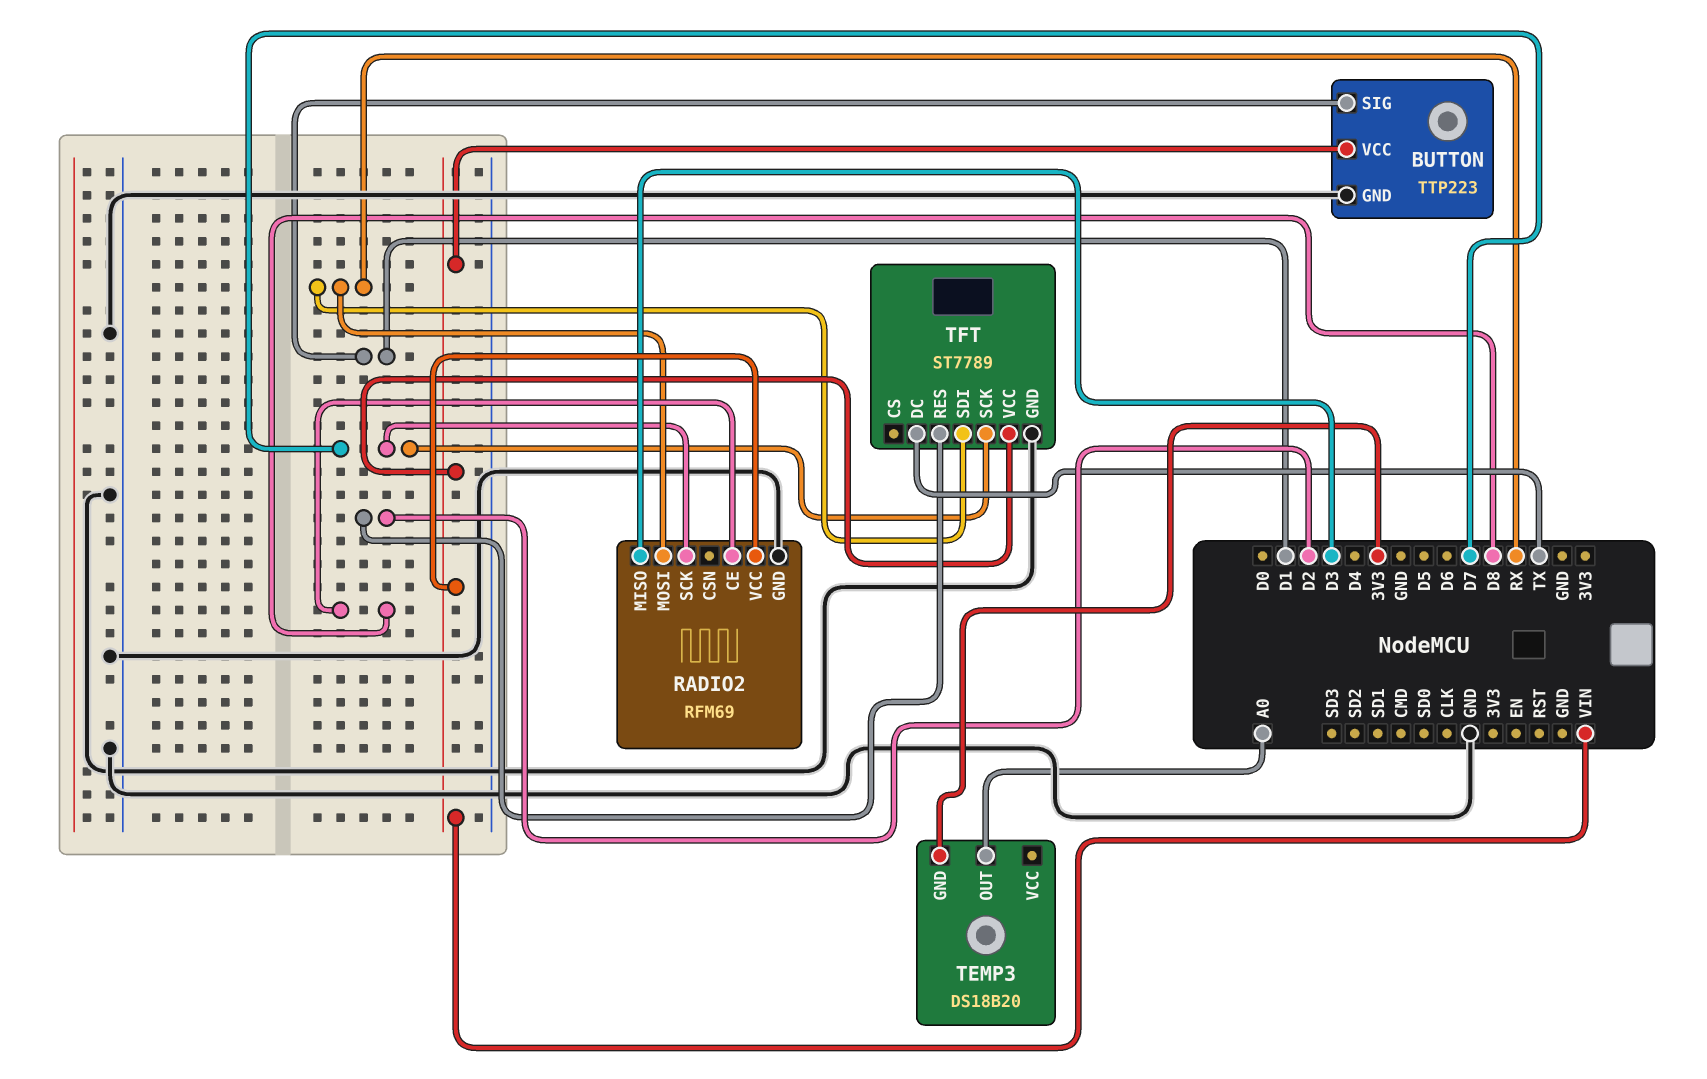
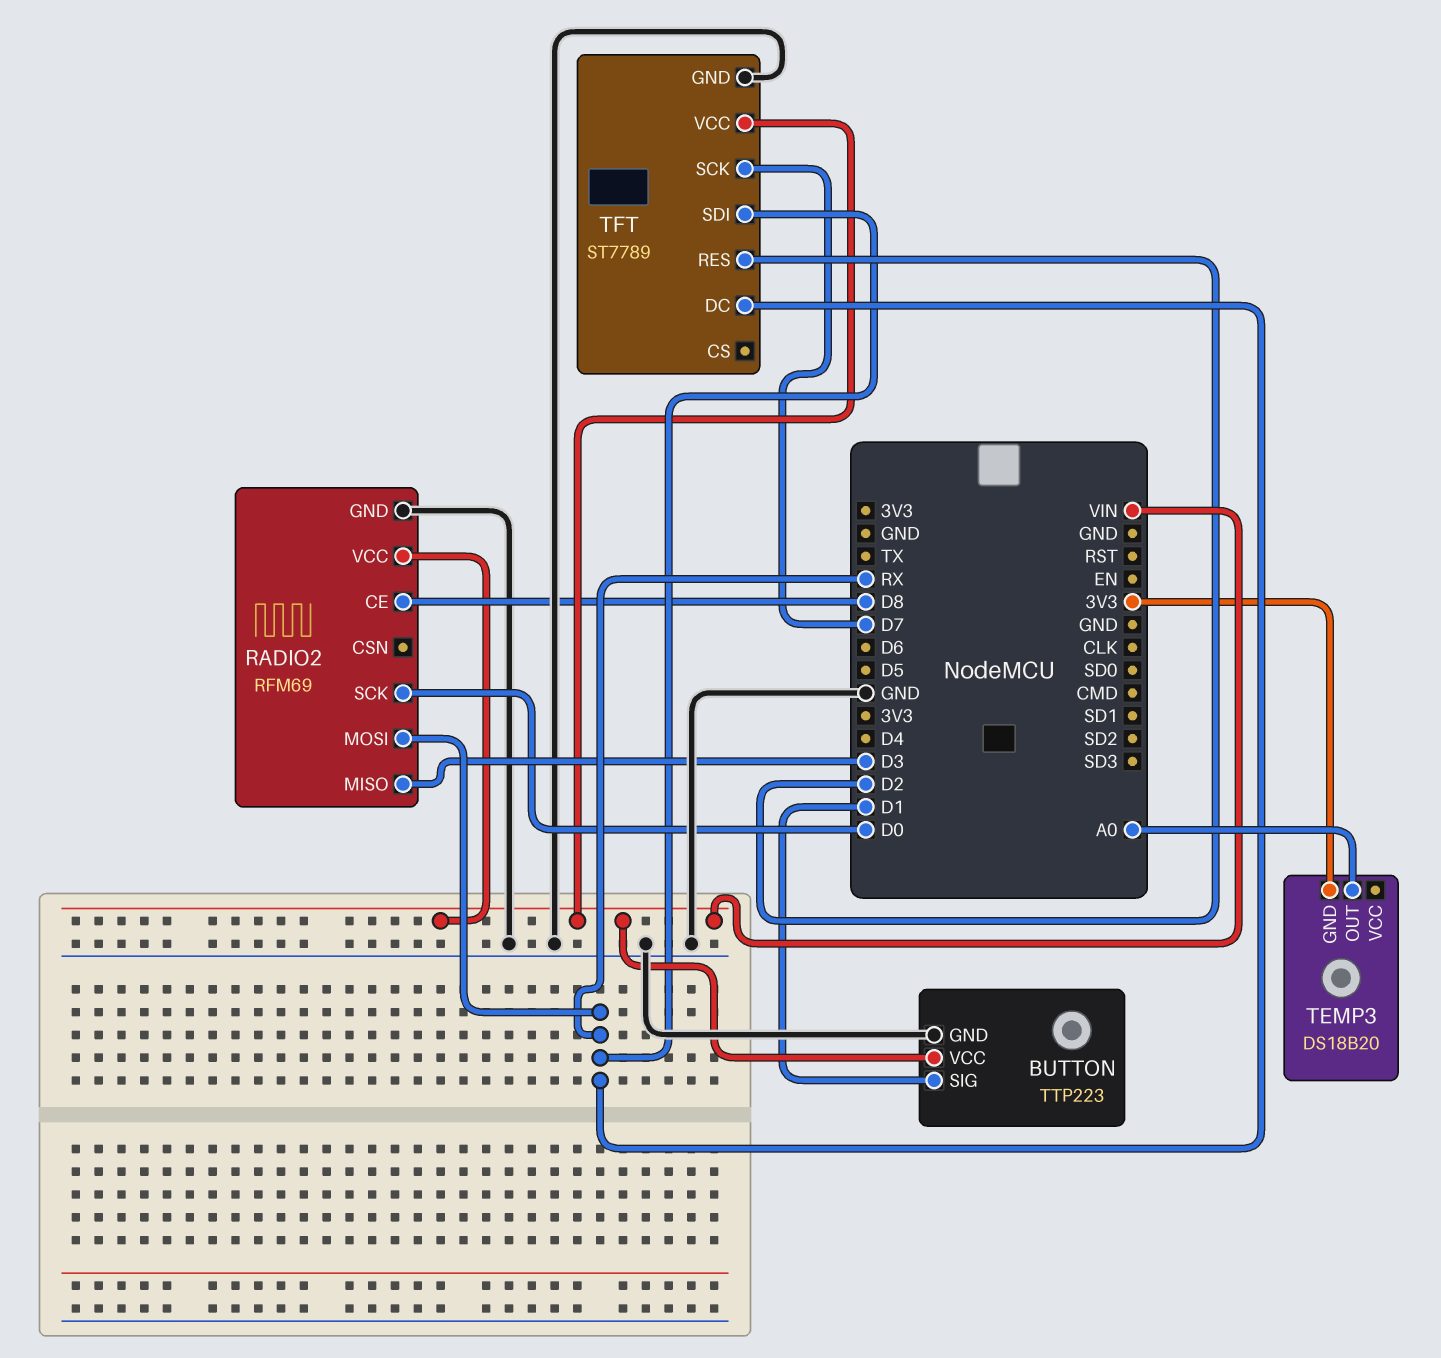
RADIO2 pin SCK: D7 -> D0
TFT pin DC: TX -> RX

